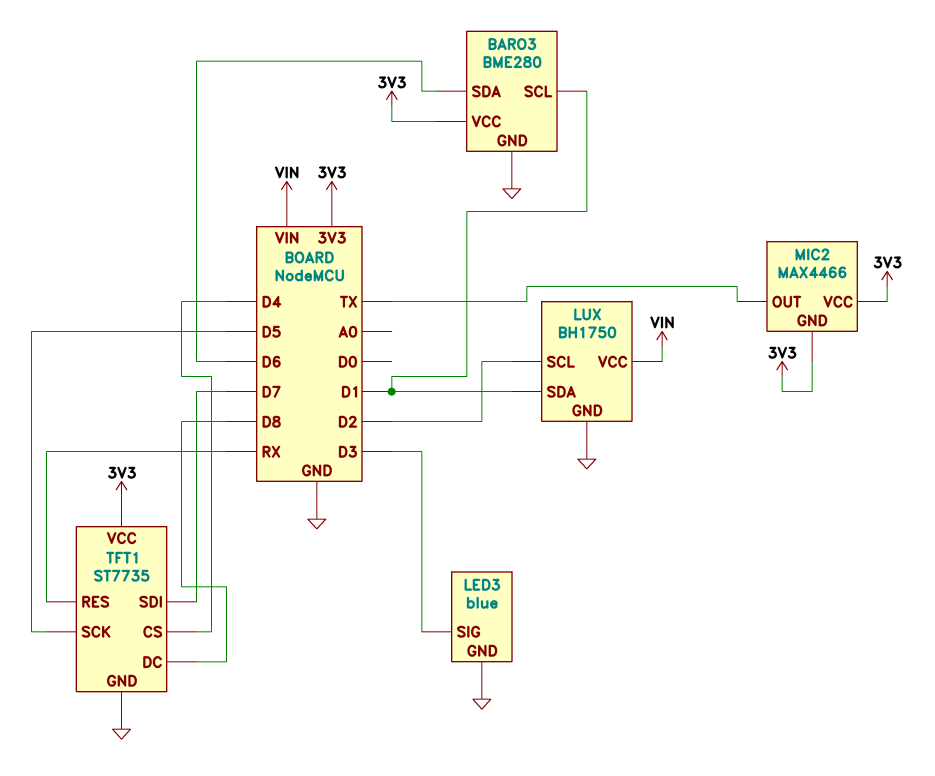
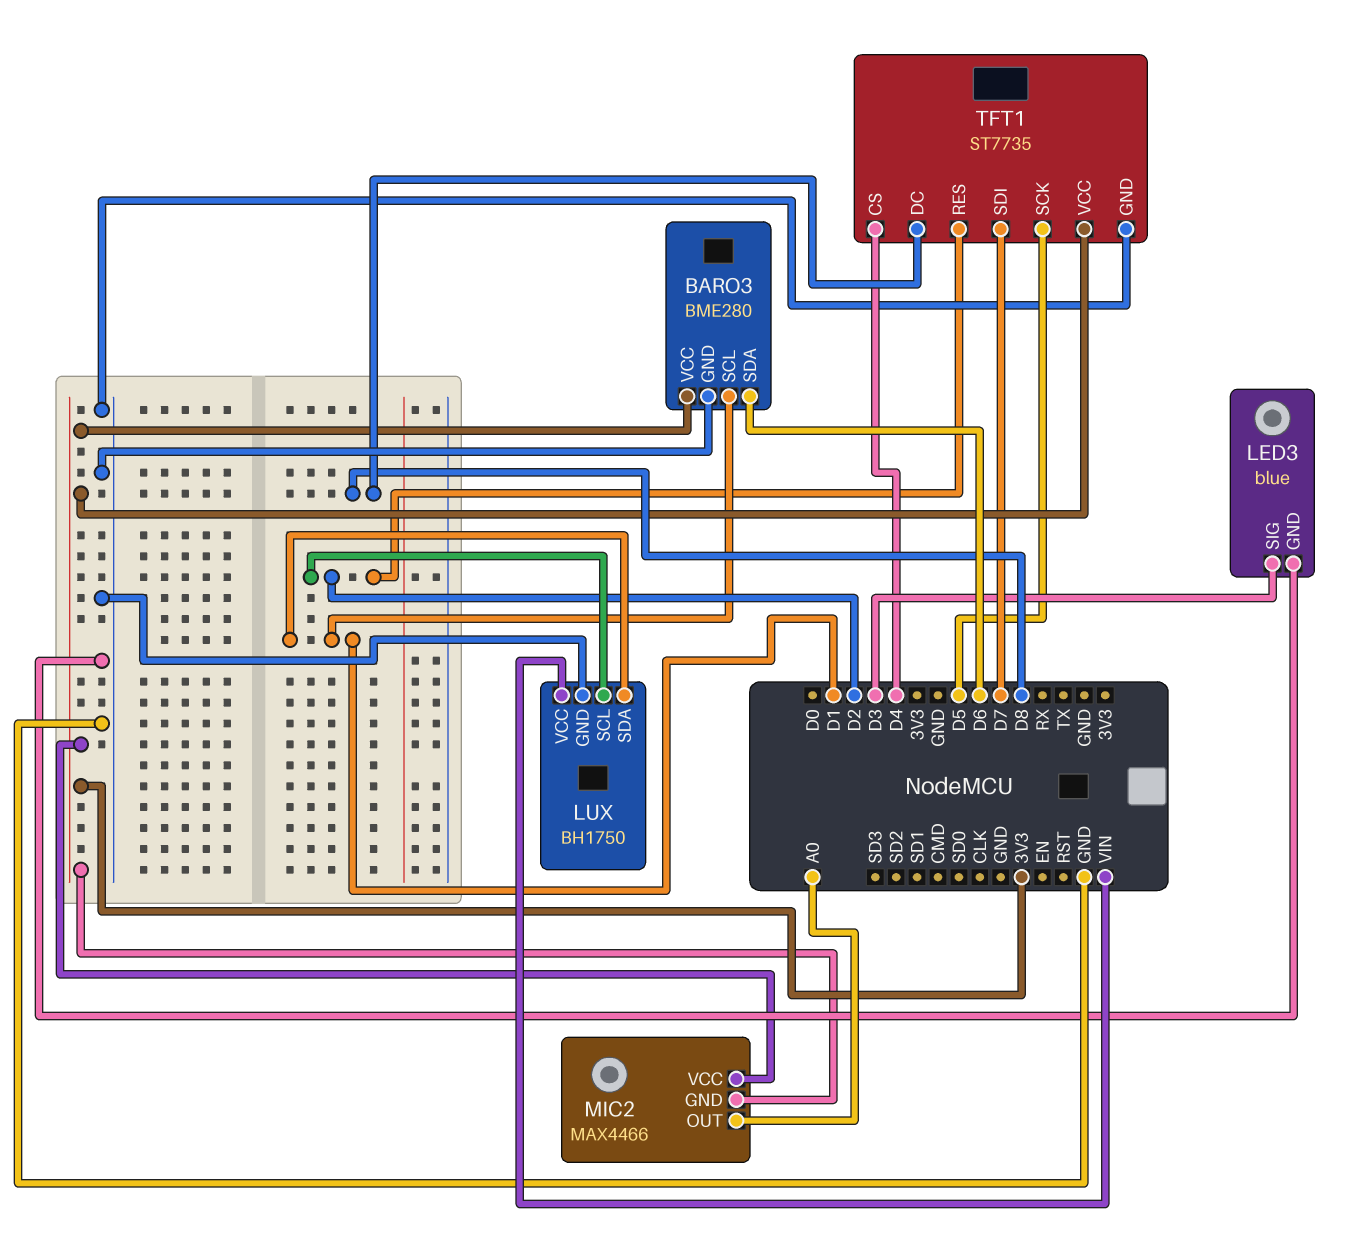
MIC2 pin OUT: TX -> A0
TFT1 pin RES: RX -> D2

